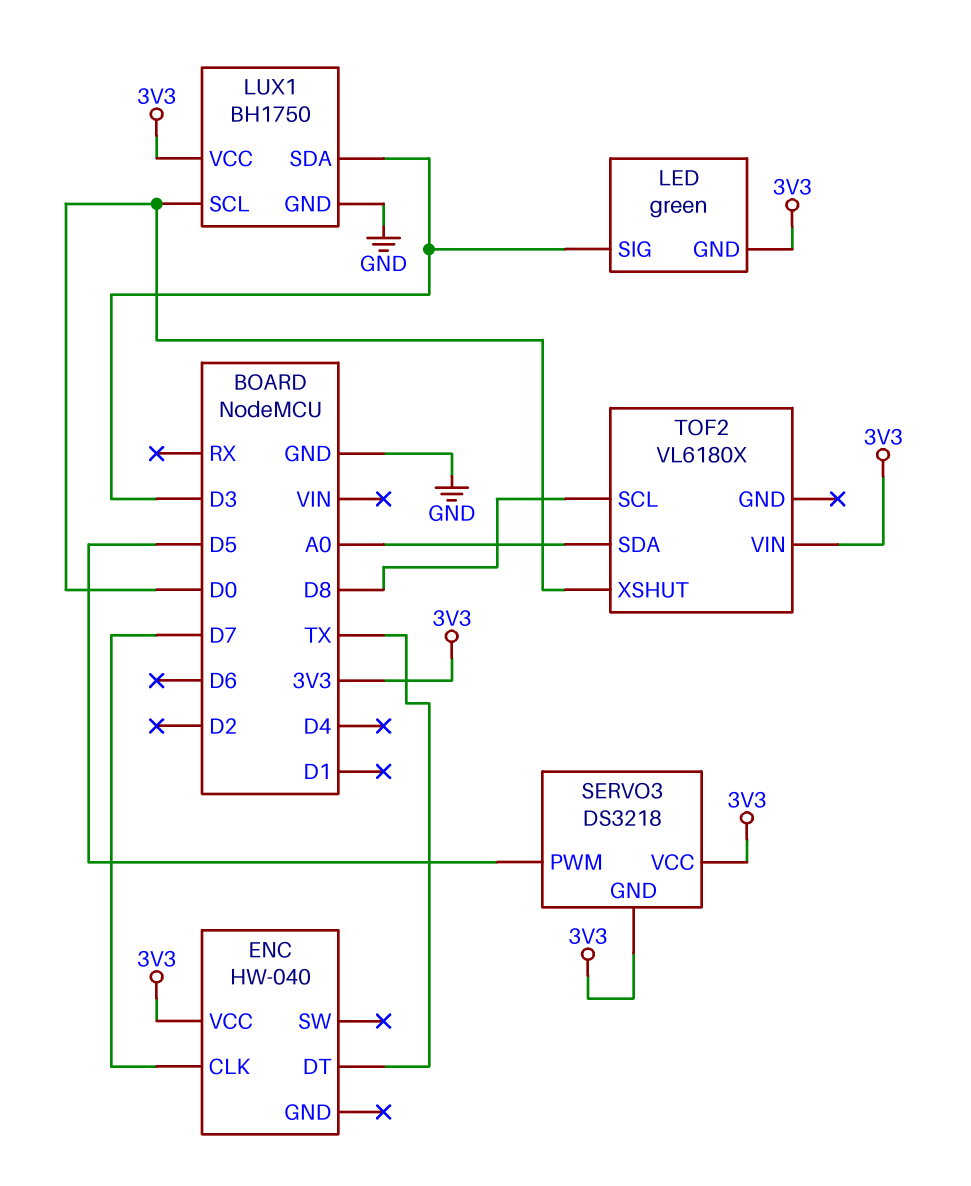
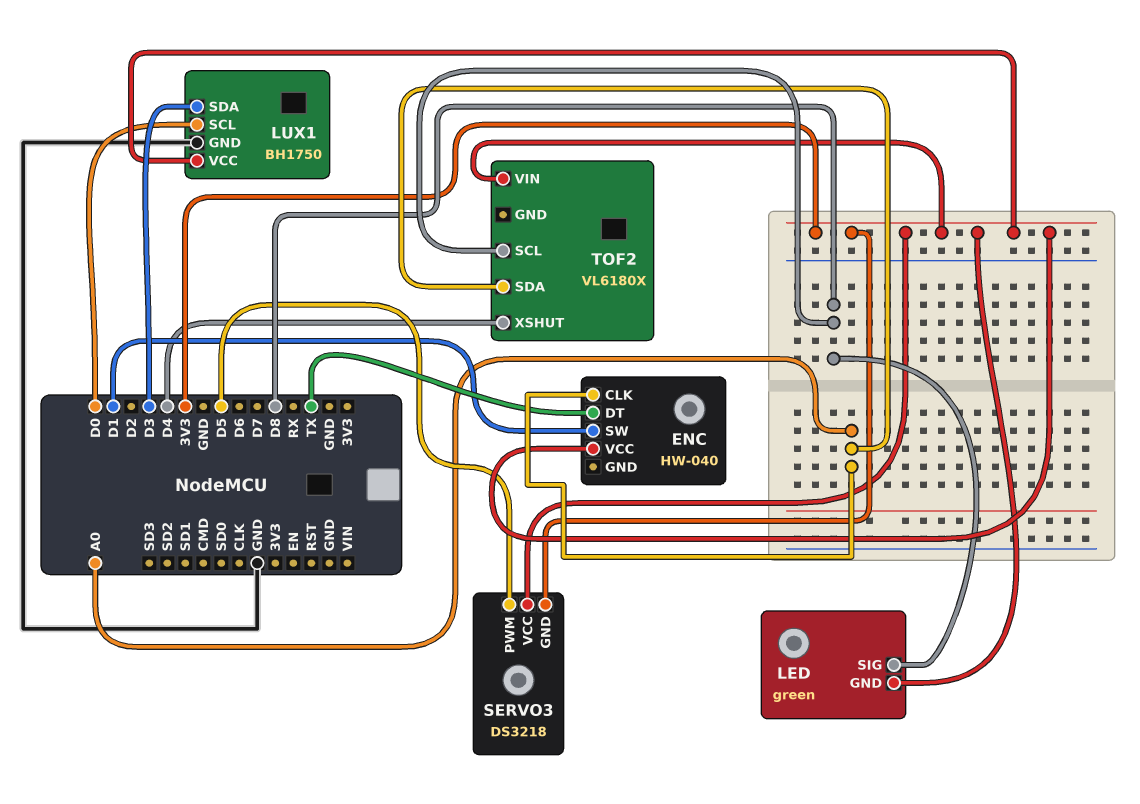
ENC pin CLK: D7 -> A0
ENC pin SW: none -> D1
LED pin SIG: D3 -> D8
TOF2 pin XSHUT: D0 -> D4

